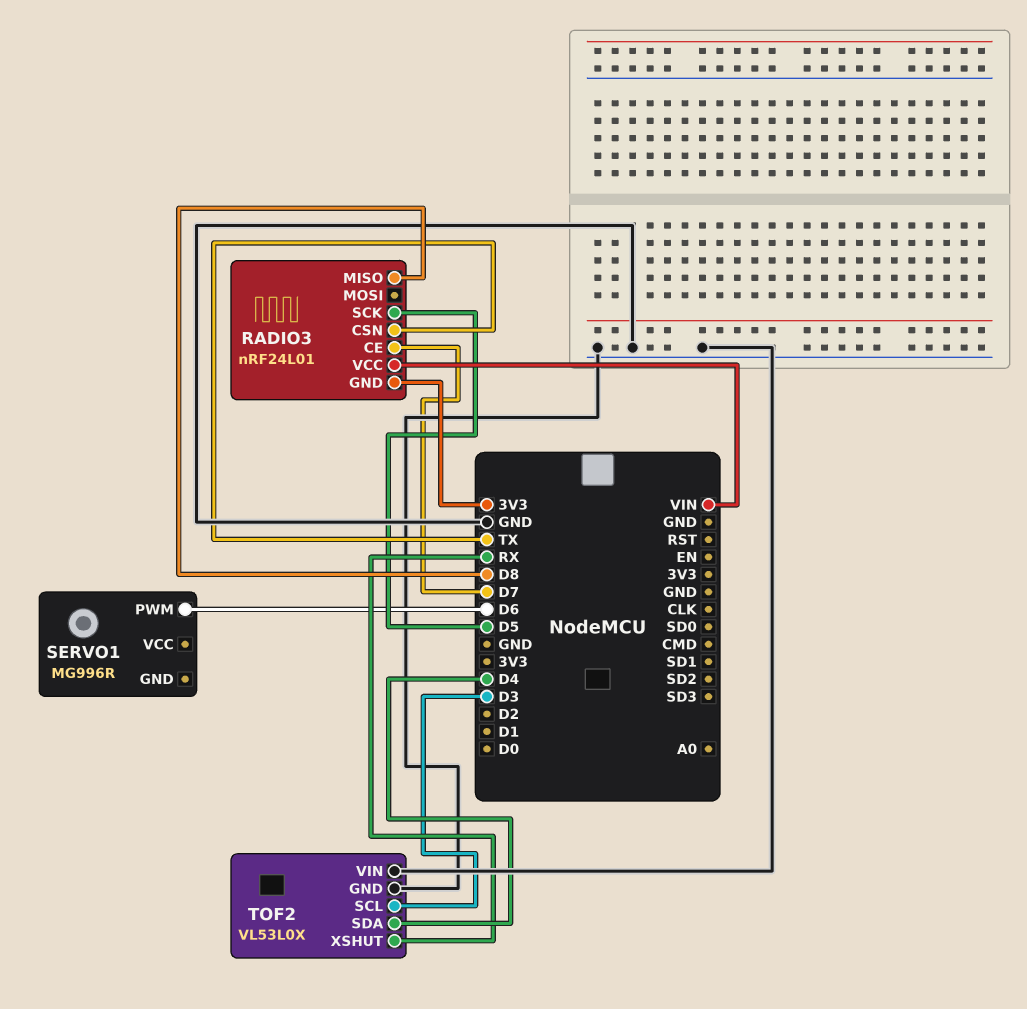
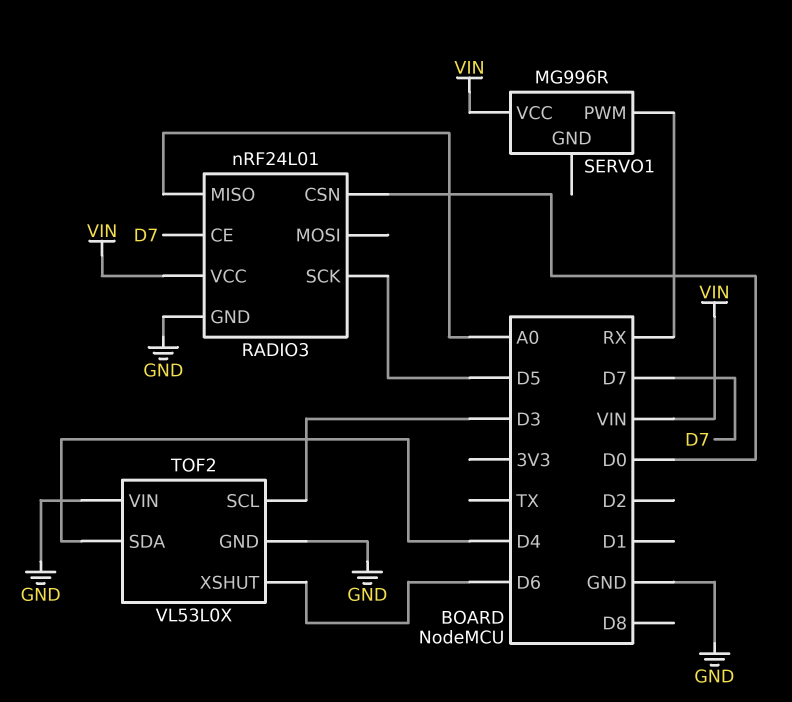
RADIO3 pin CSN: TX -> D0
RADIO3 pin GND: 3V3 -> GND
RADIO3 pin MISO: D8 -> A0
SERVO1 pin PWM: D6 -> RX
SERVO1 pin VCC: none -> VIN
TOF2 pin XSHUT: RX -> D6

